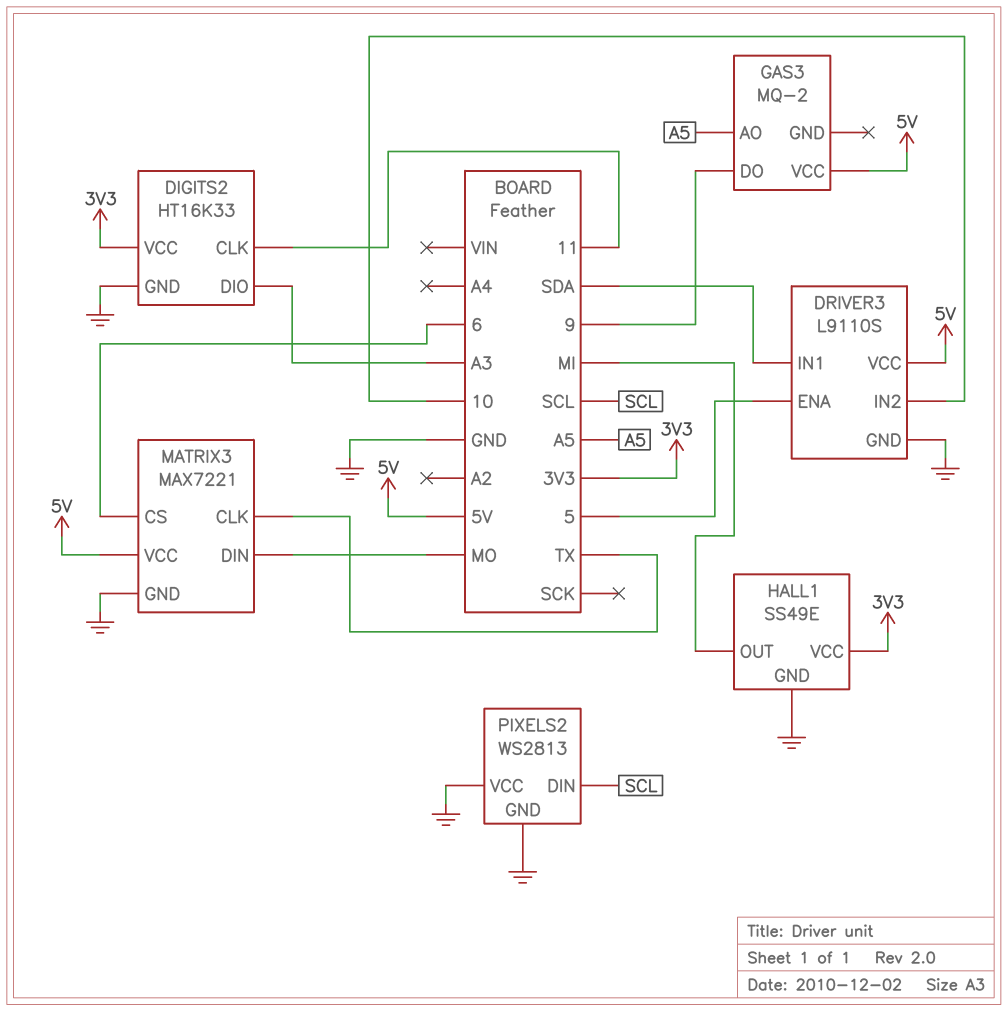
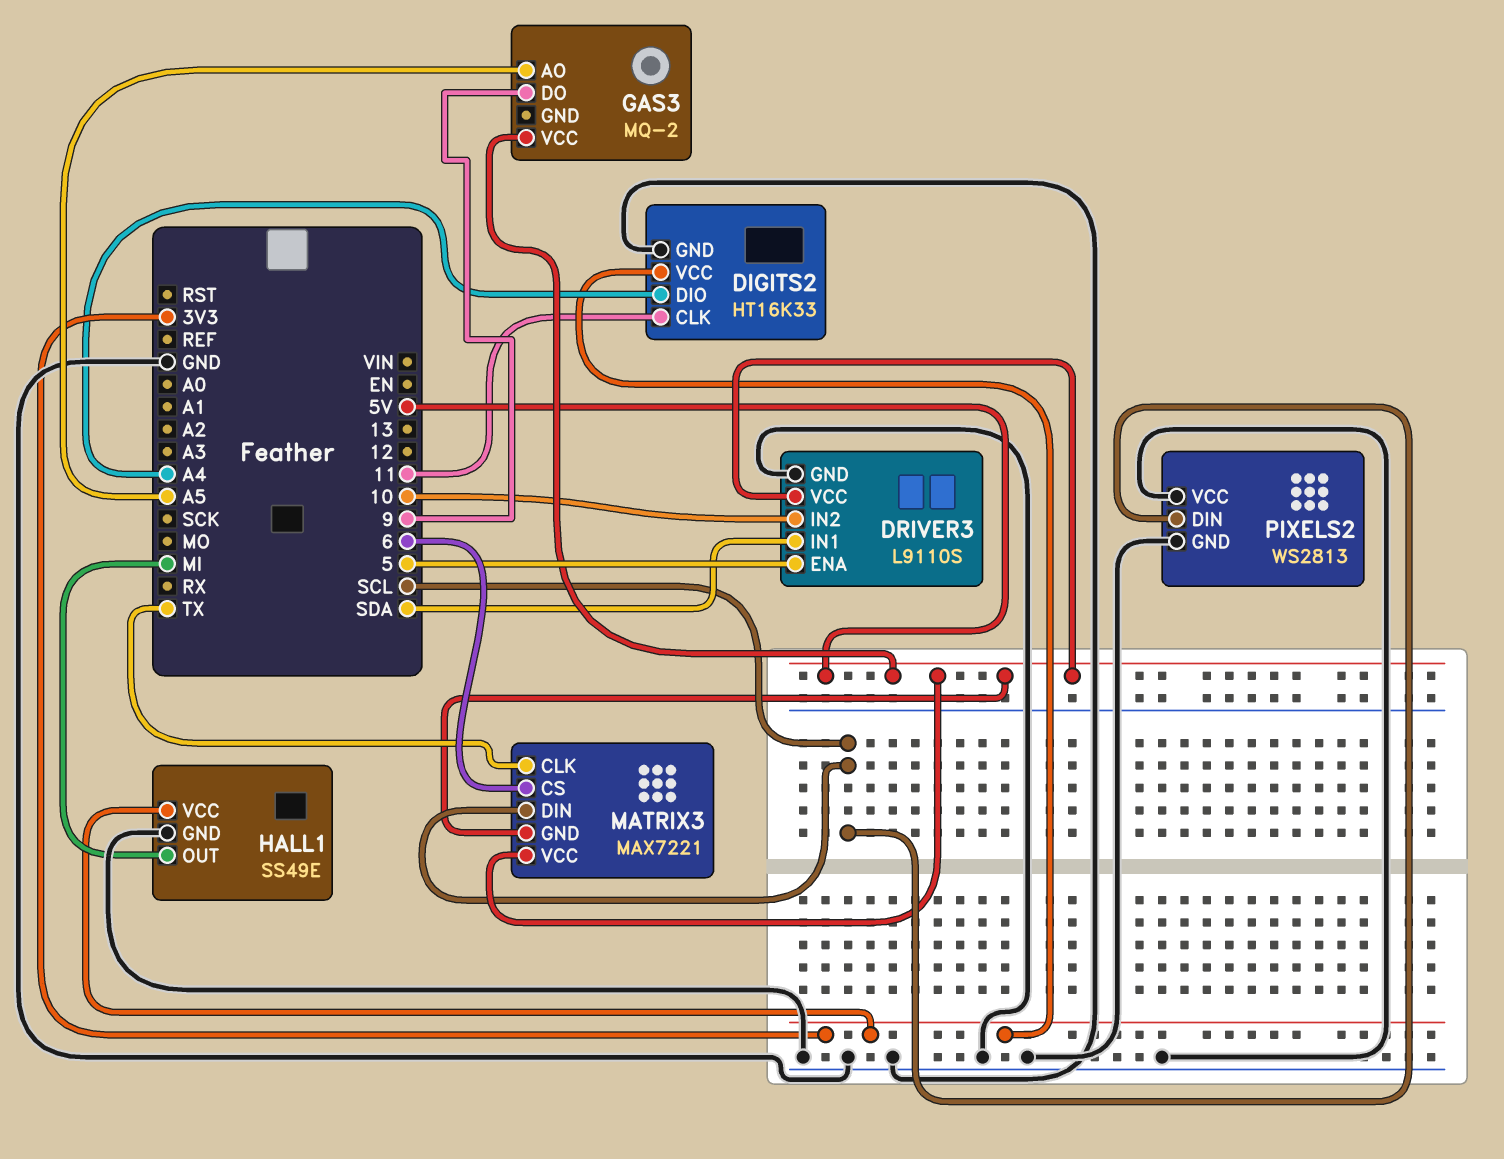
DIGITS2 pin DIO: A3 -> A4
MATRIX3 pin DIN: MO -> SCL
MATRIX3 pin GND: GND -> 5V

